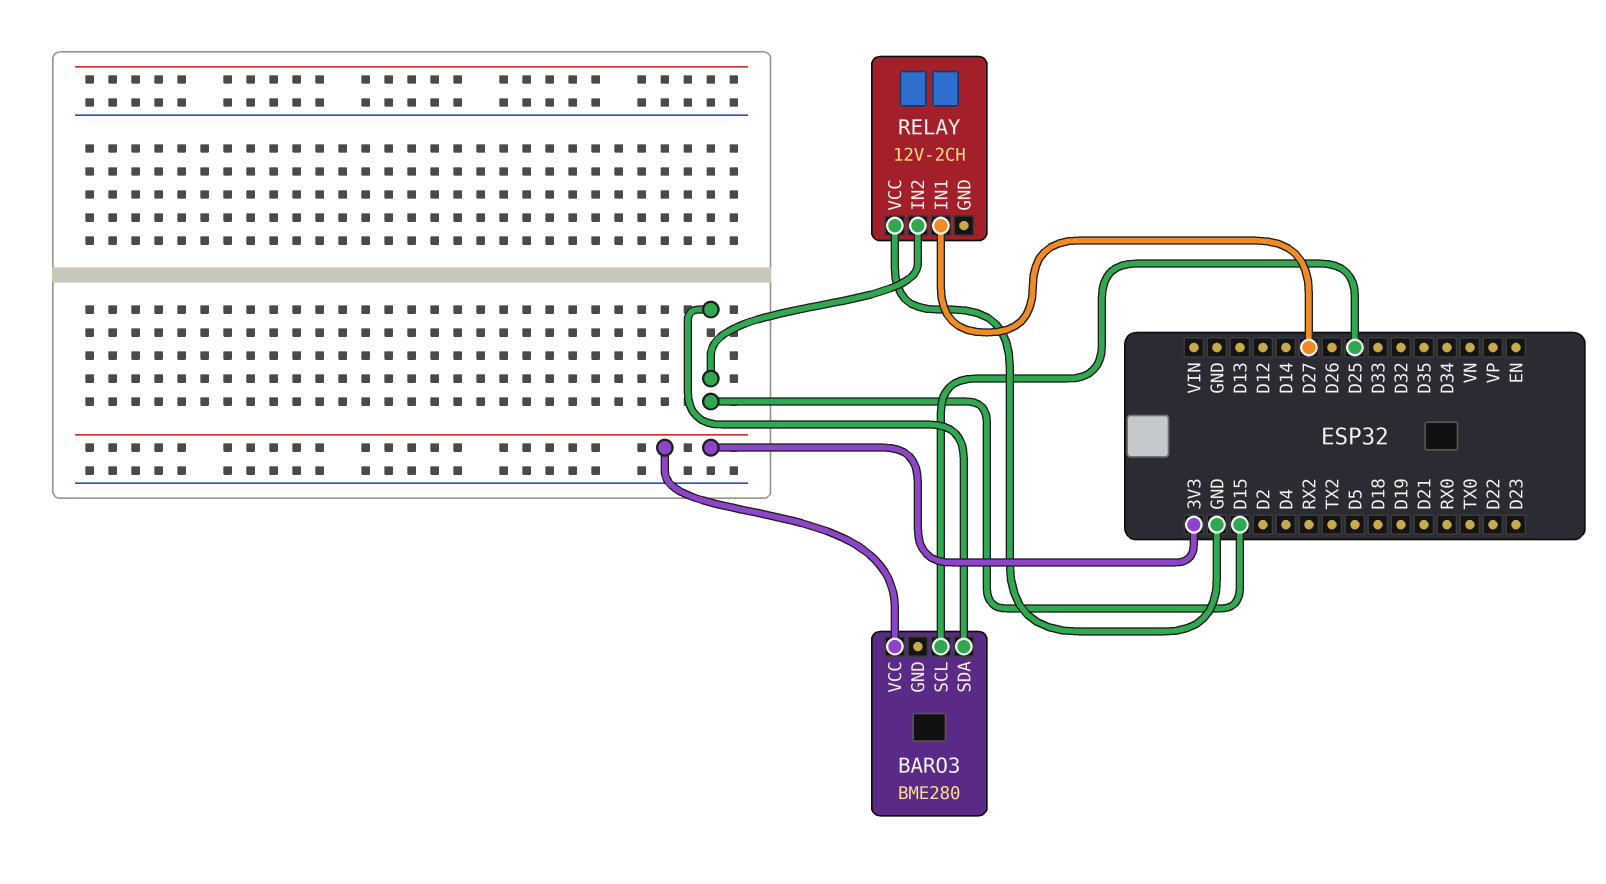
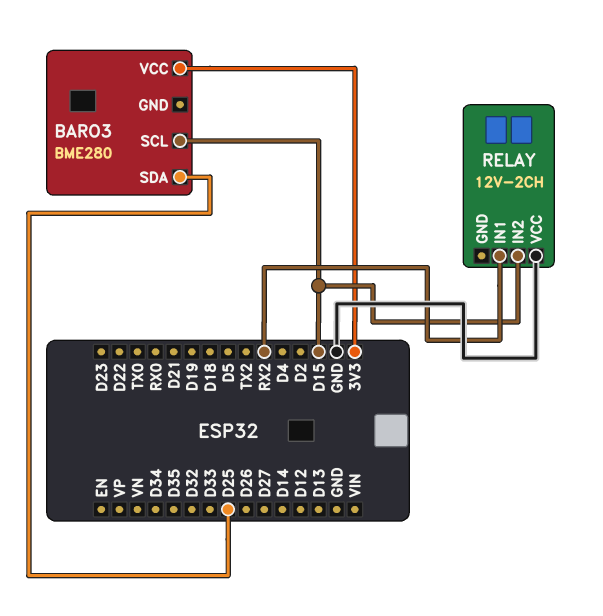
BARO3 pin SCL: D25 -> D15
BARO3 pin SDA: D15 -> D25
RELAY pin IN1: D27 -> RX2

